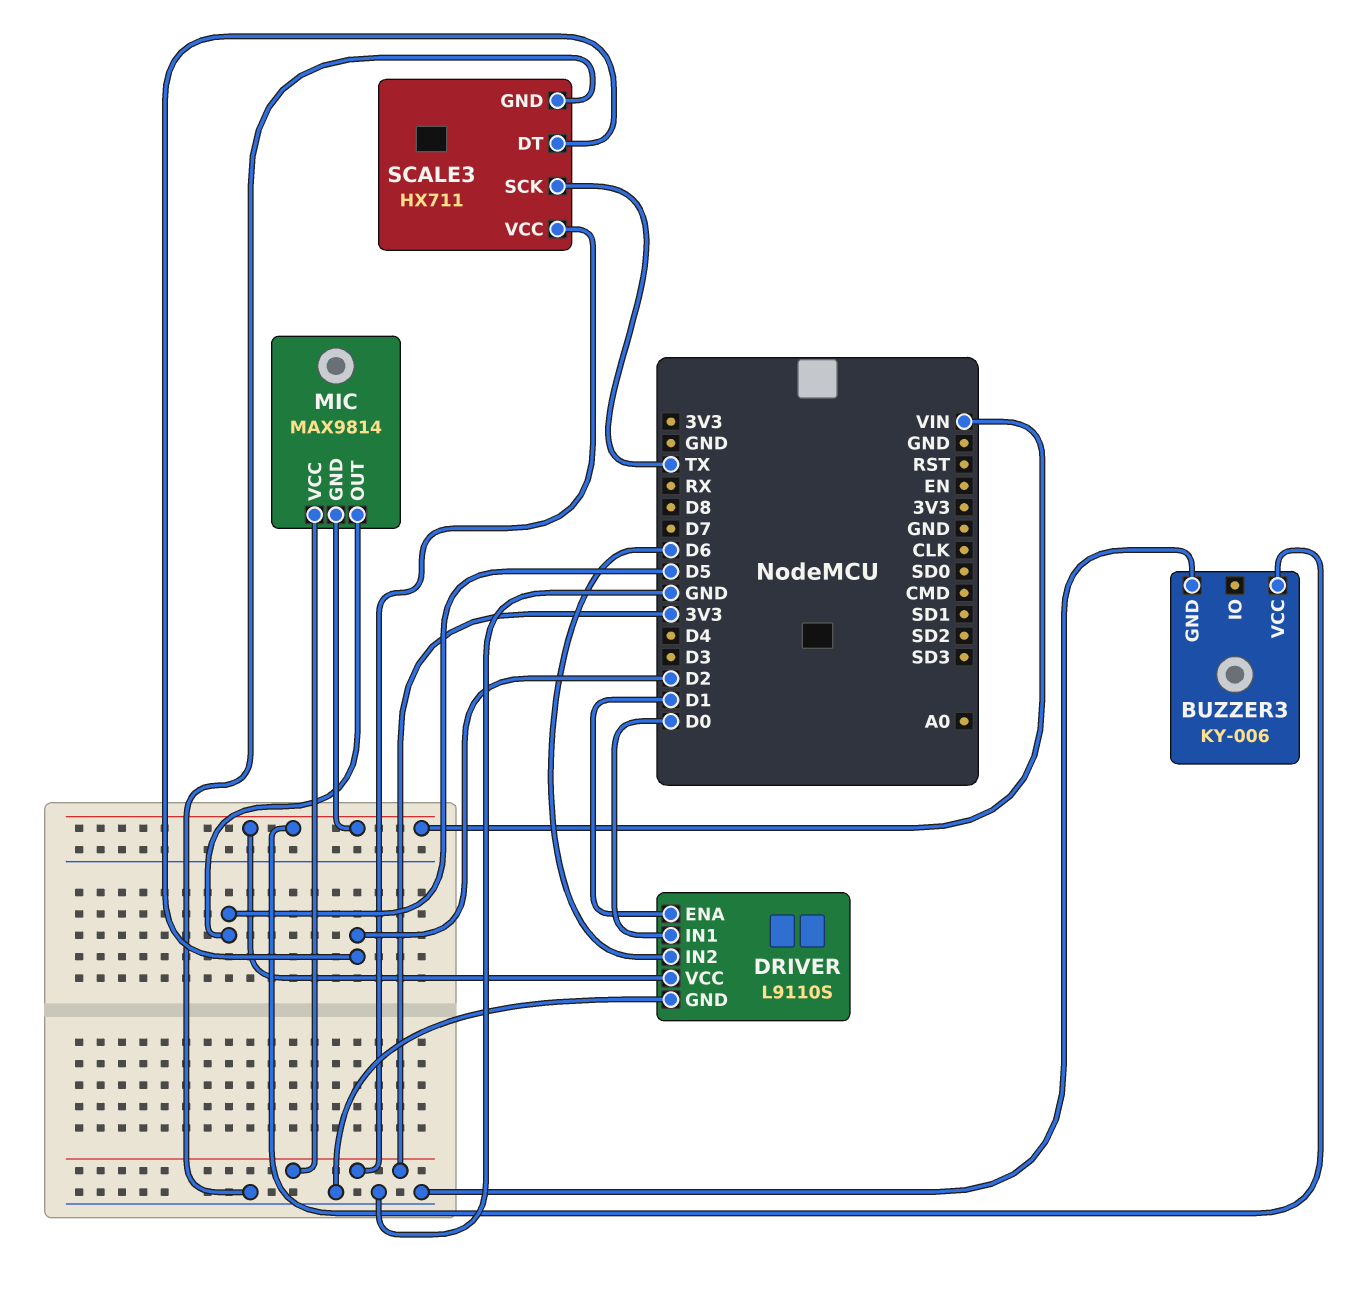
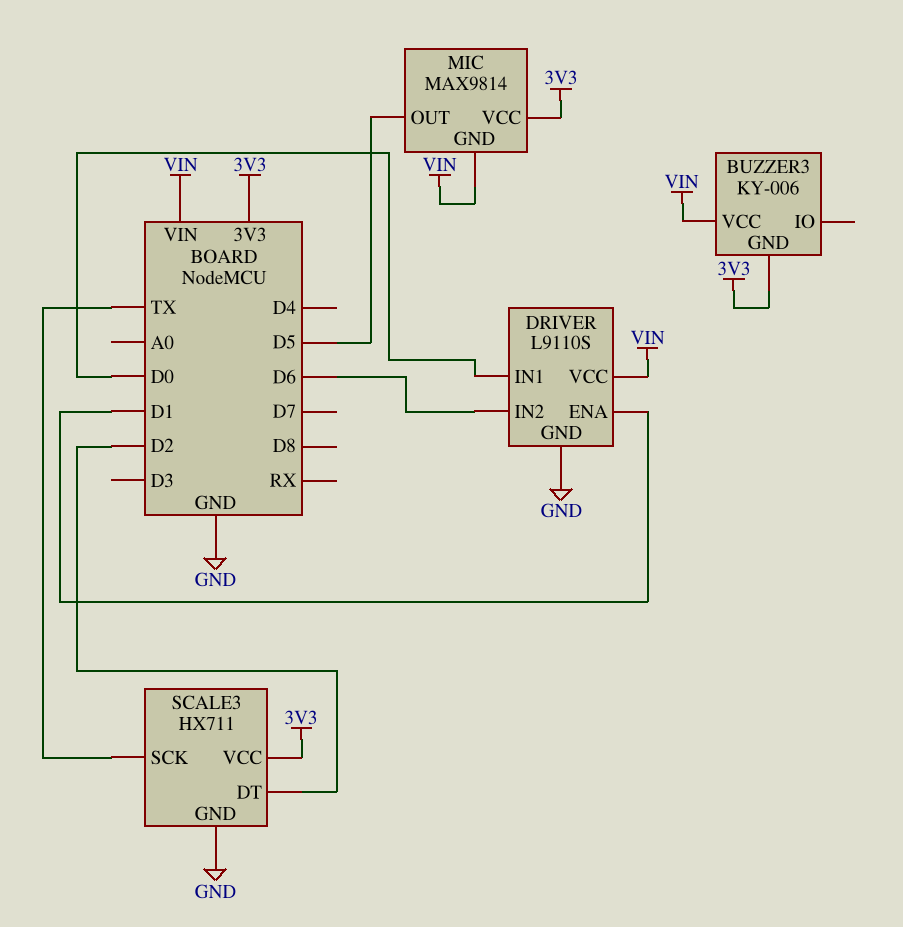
BUZZER3 pin GND: GND -> 3V3

